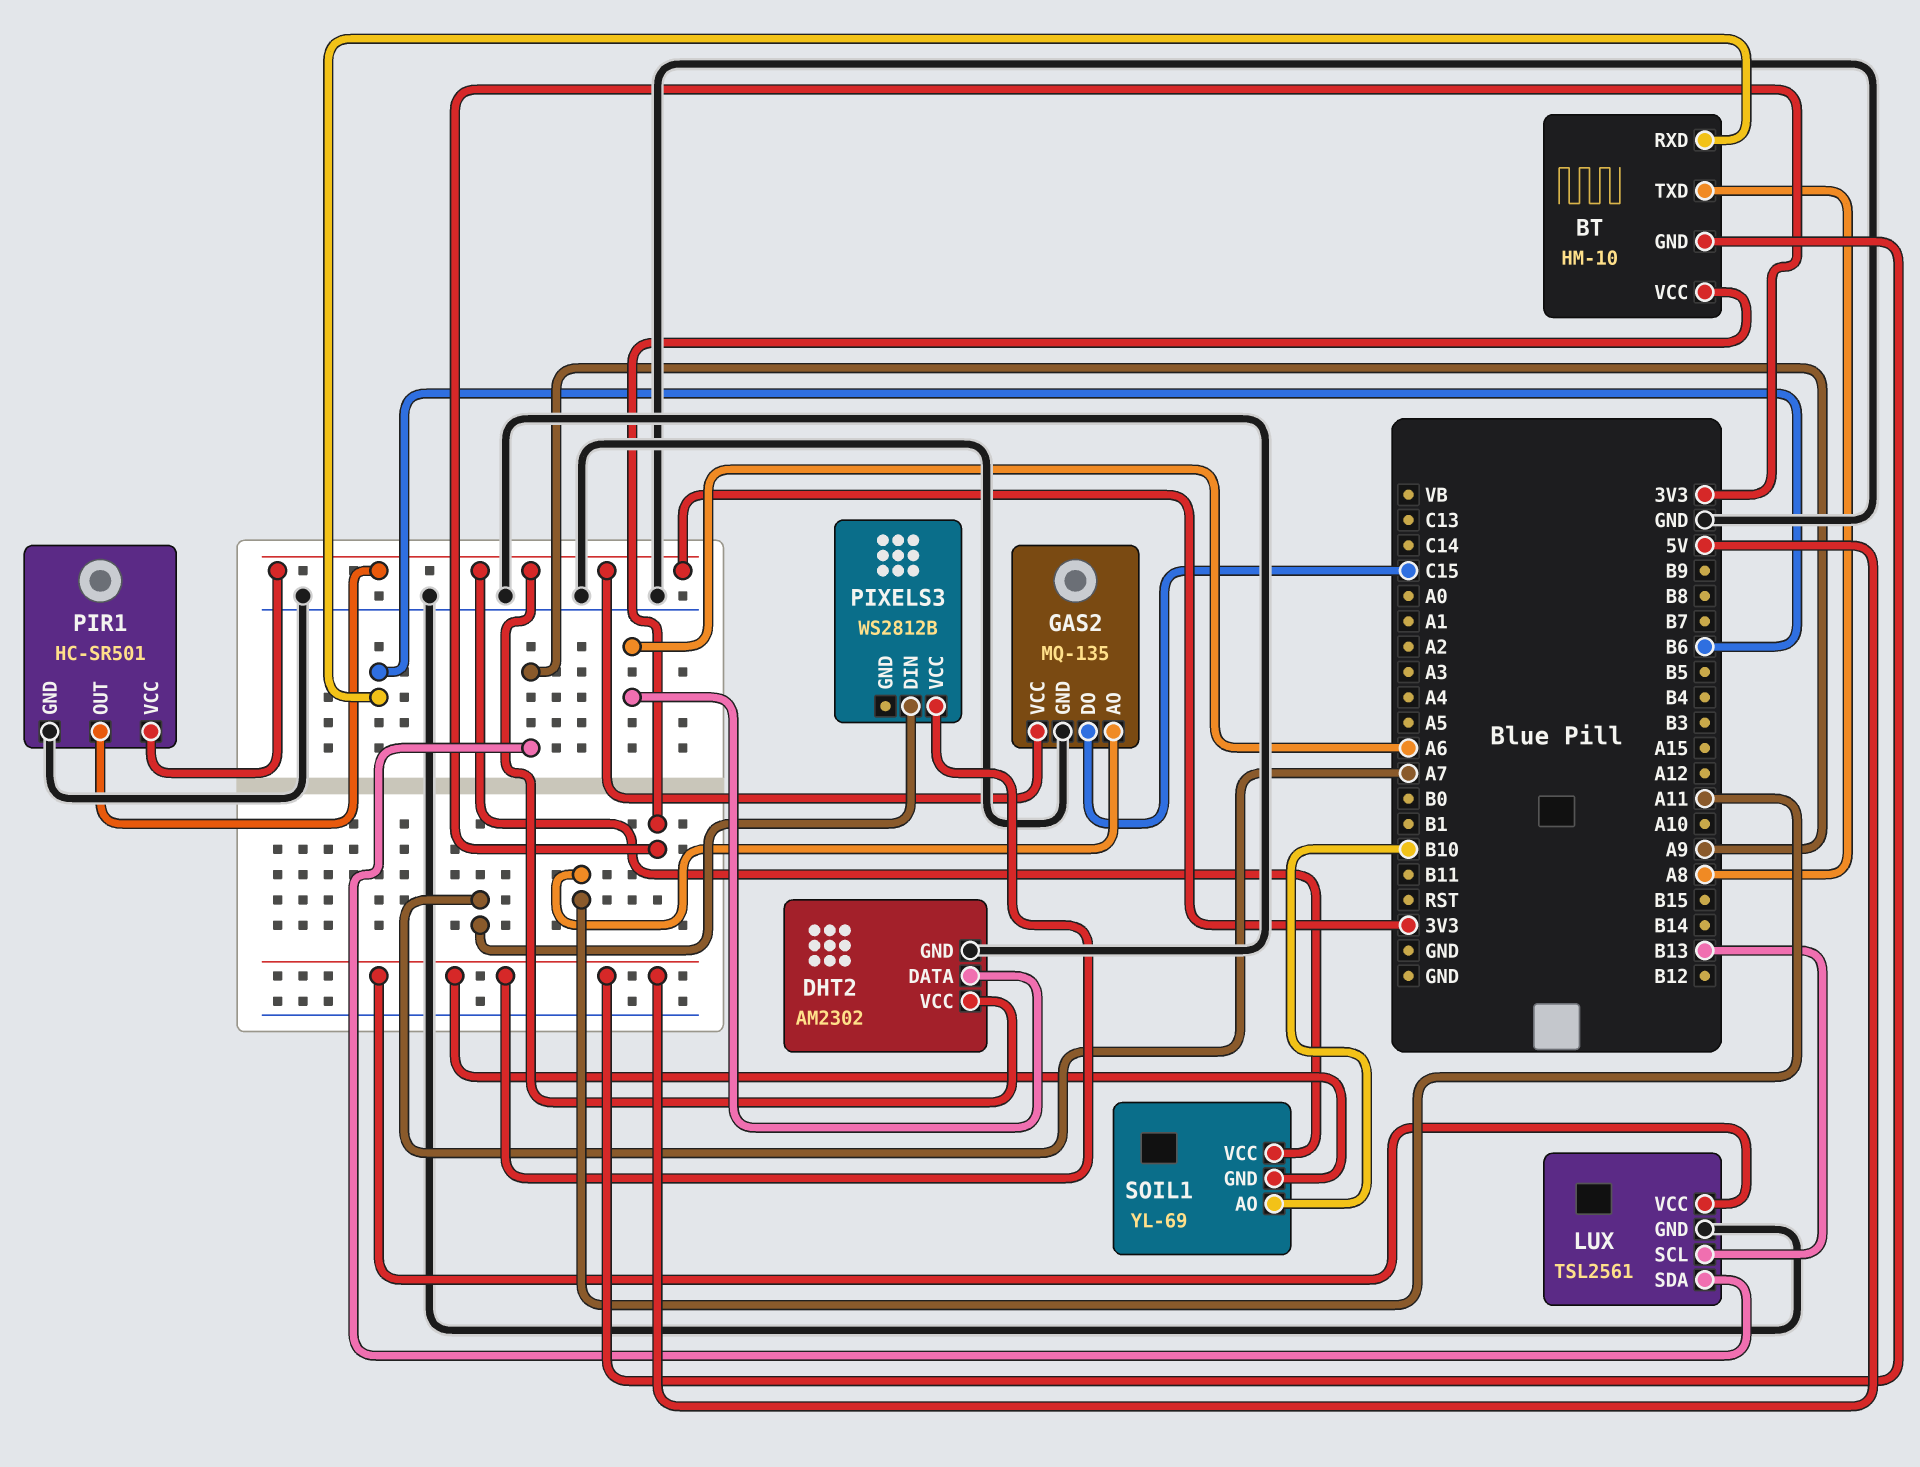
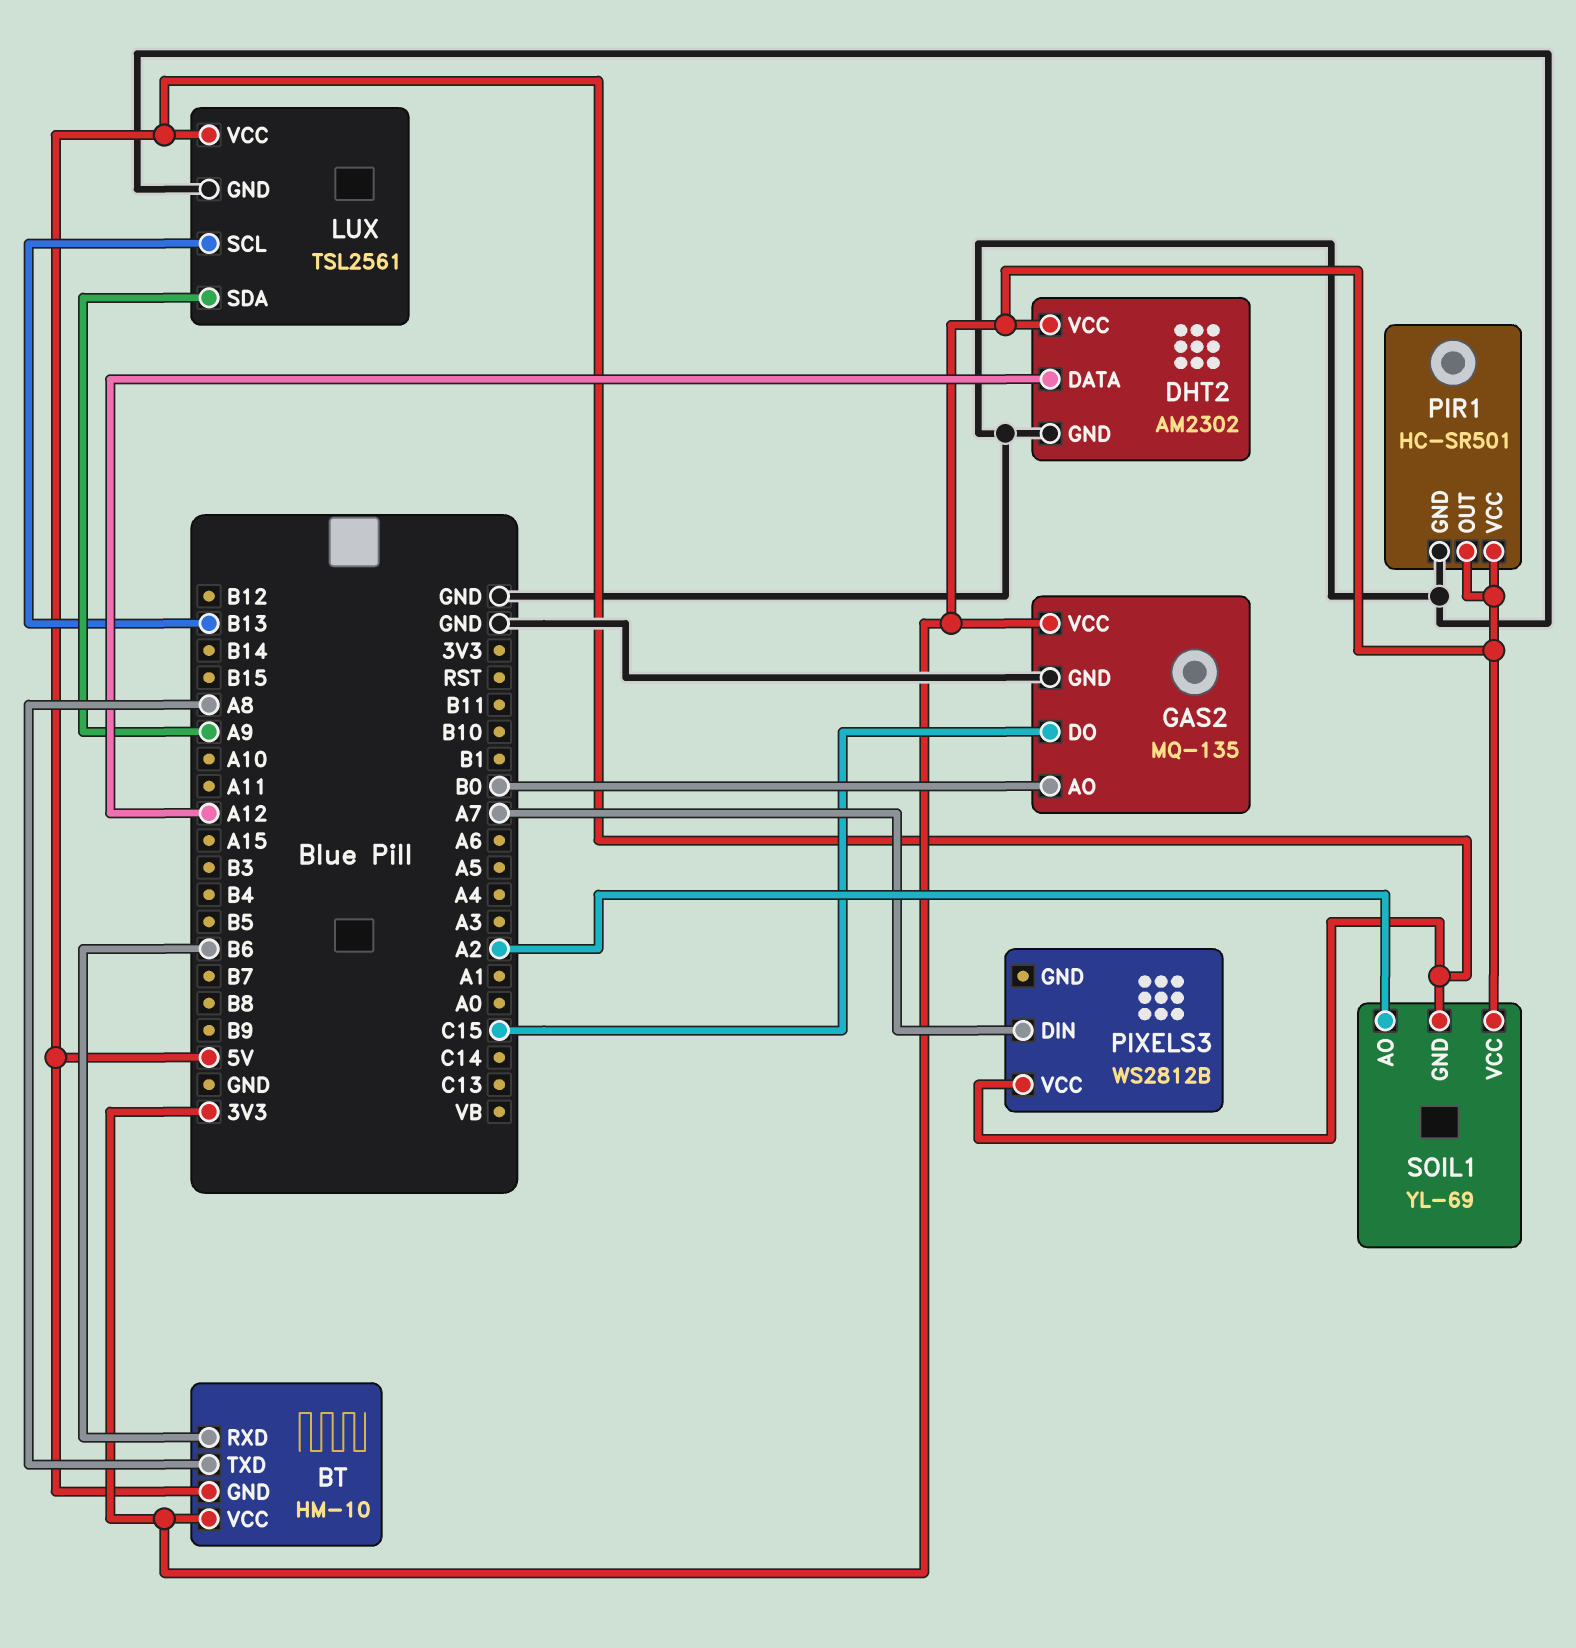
DHT2 pin DATA: A6 -> A12
GAS2 pin AO: A11 -> B0
SOIL1 pin AO: B10 -> A2

